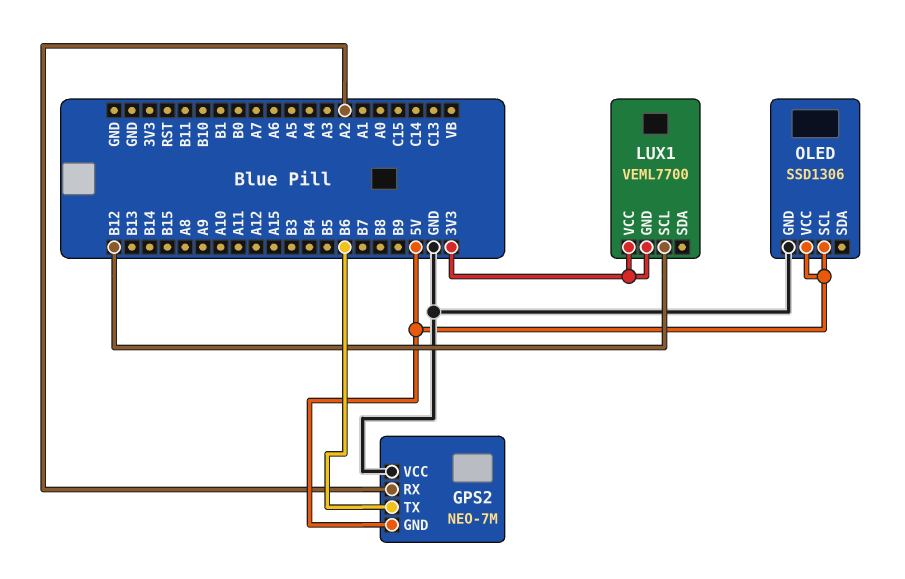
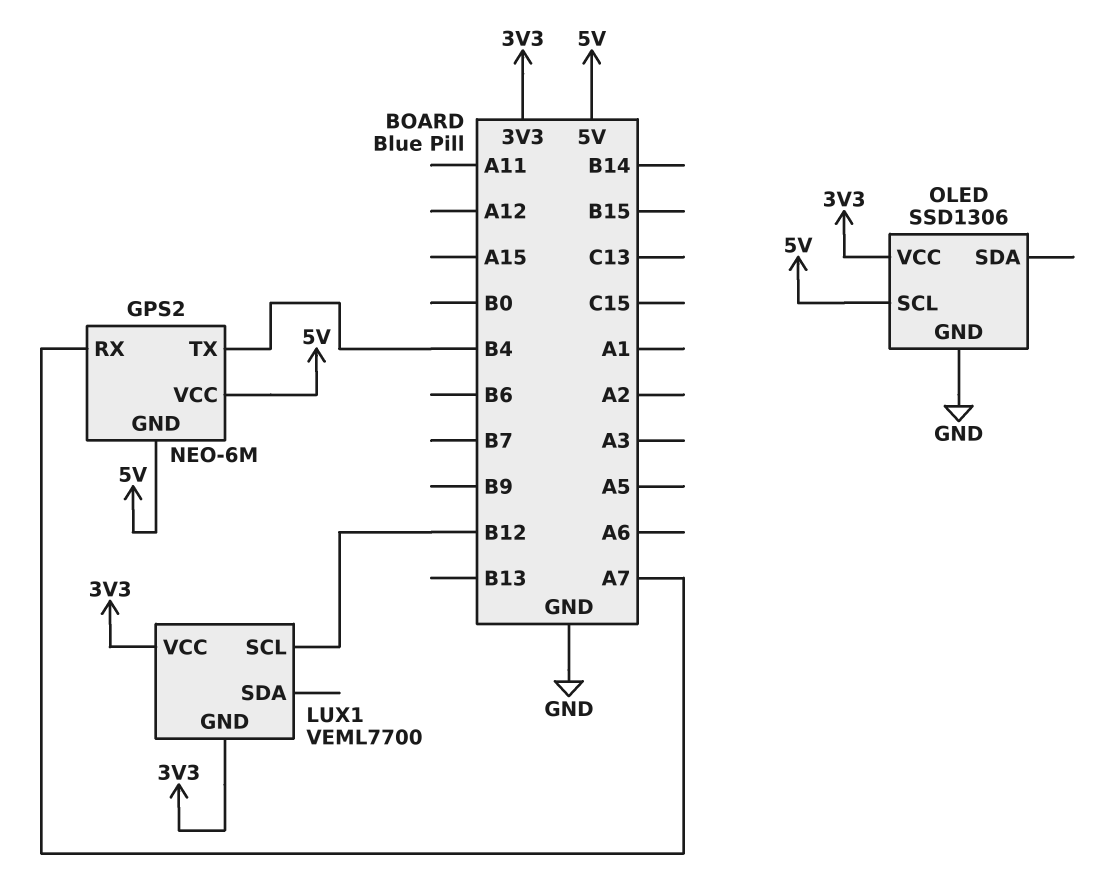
GPS2: NEO-7M -> NEO-6M
GPS2 pin RX: A2 -> A7
GPS2 pin TX: B6 -> B4
GPS2 pin VCC: GND -> 5V
OLED pin VCC: 5V -> 3V3

